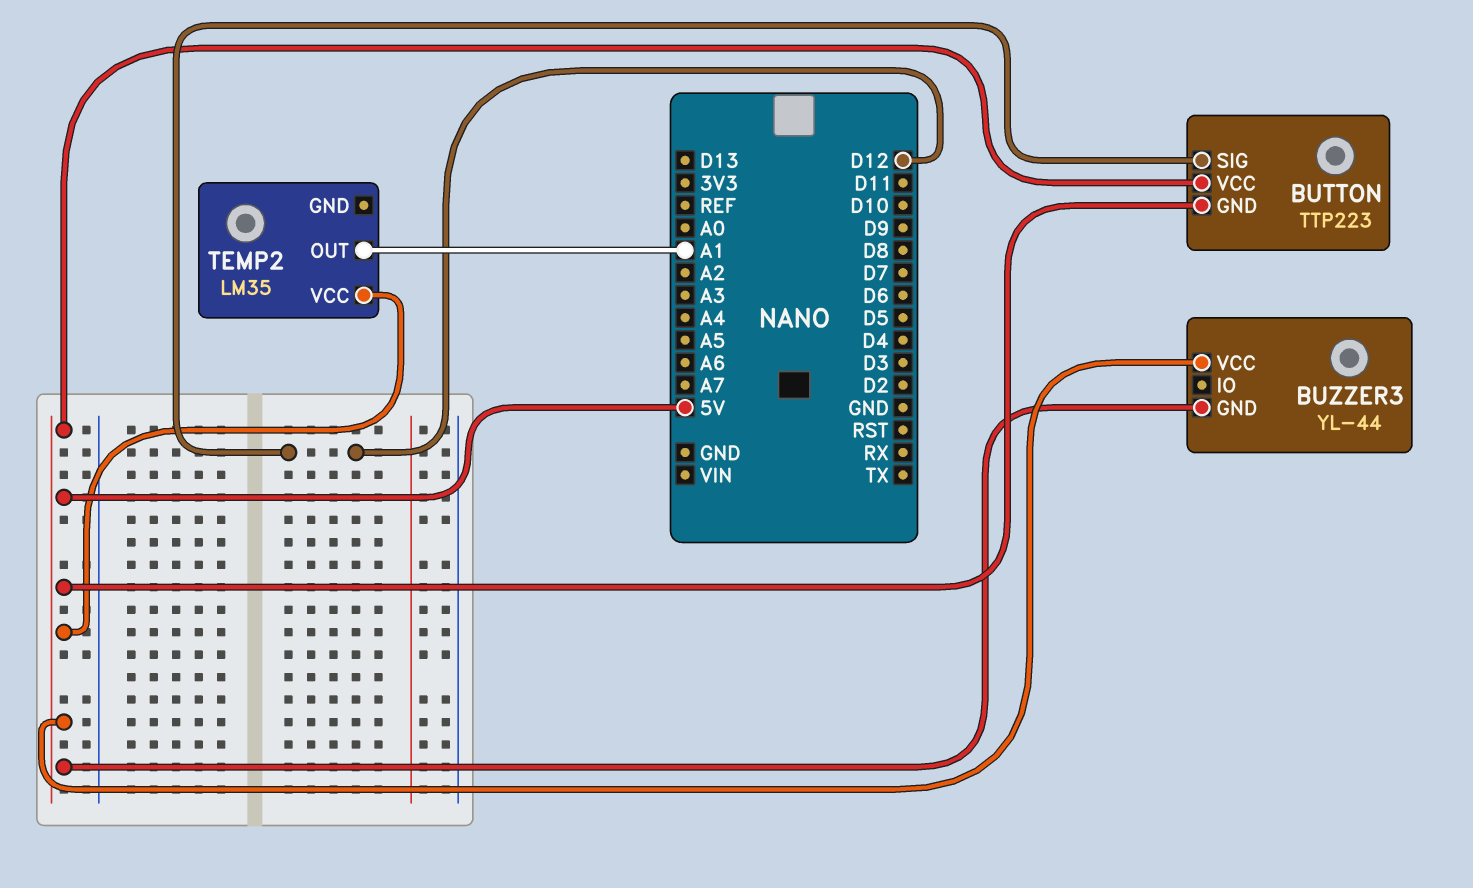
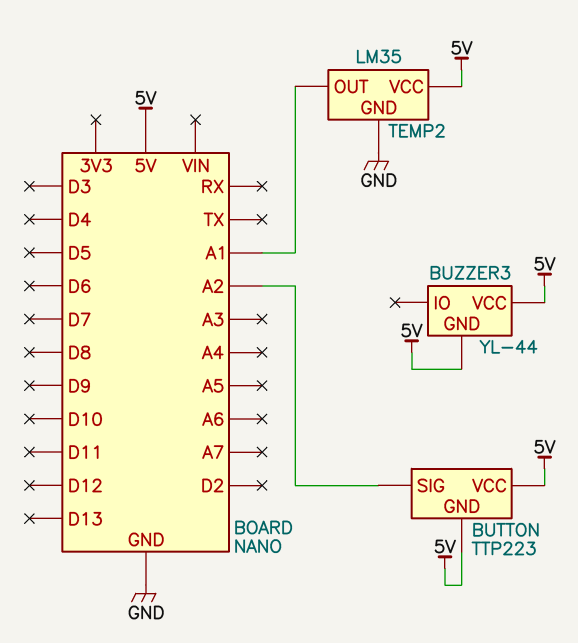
BUTTON pin SIG: D12 -> A2
TEMP2 pin GND: none -> GND

